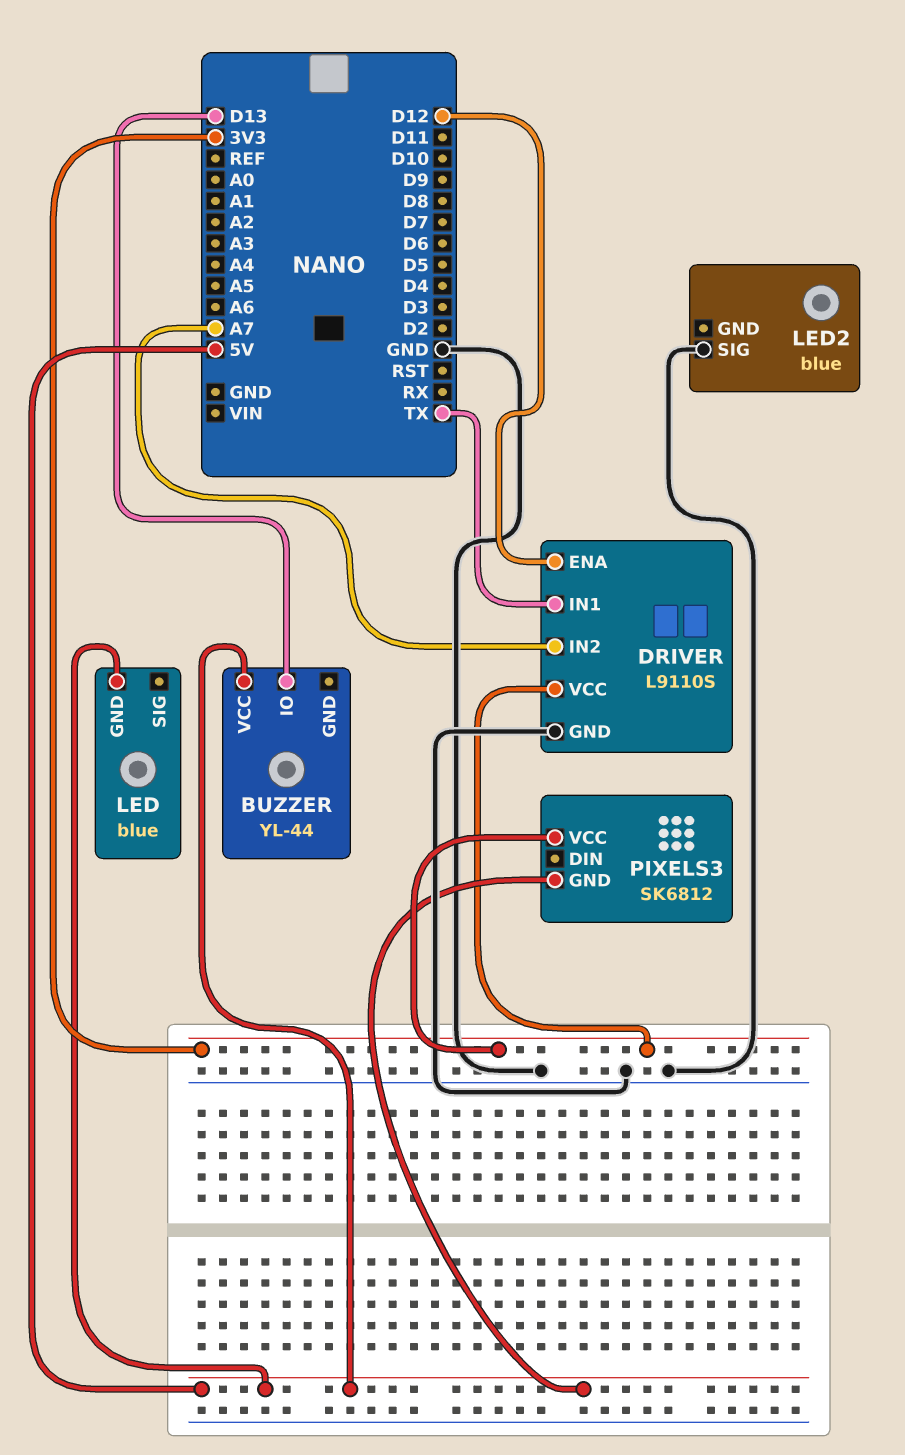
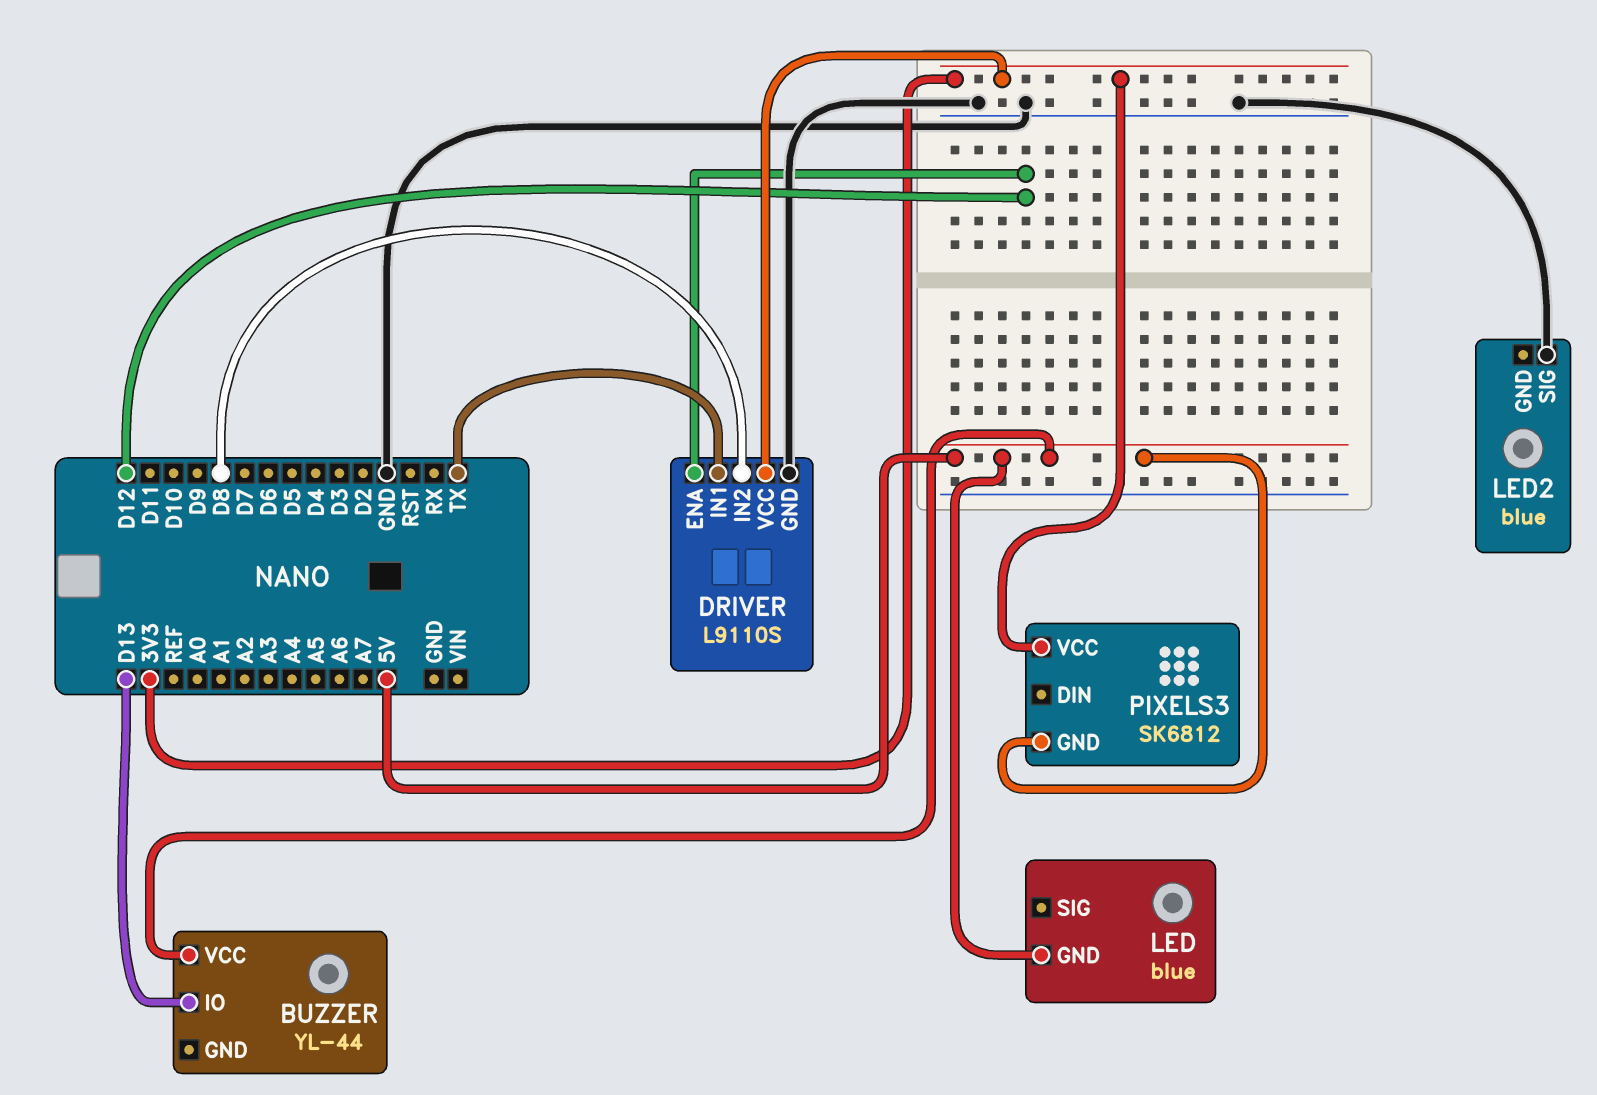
DRIVER pin IN2: A7 -> D8

